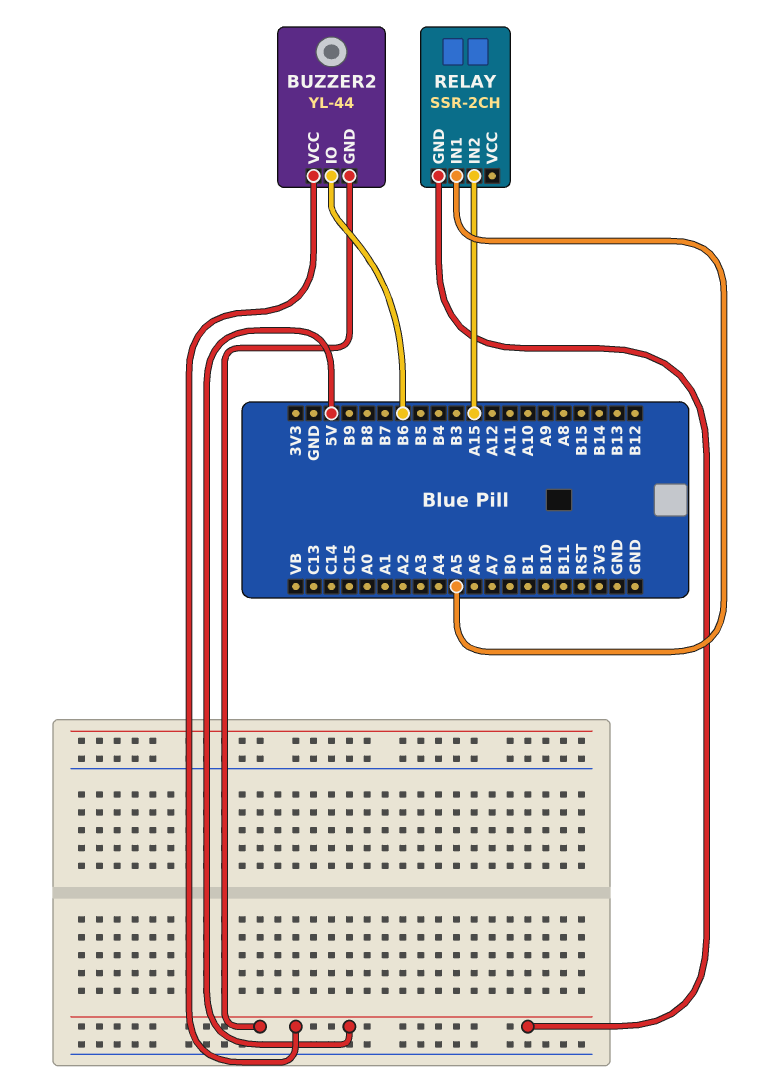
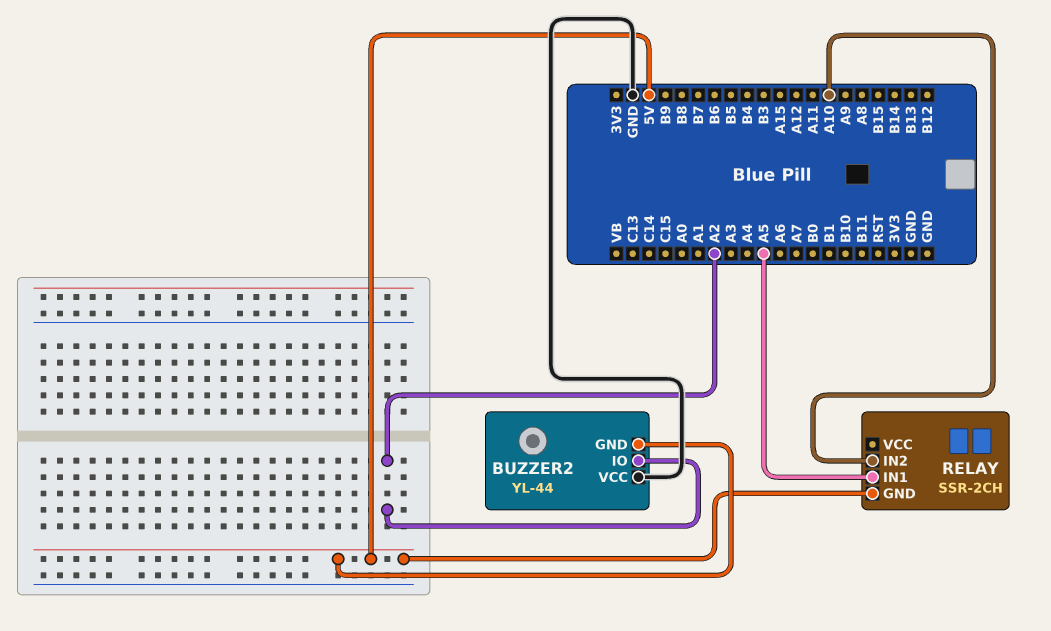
BUZZER2 pin IO: B6 -> A2
BUZZER2 pin VCC: 5V -> GND
RELAY pin IN2: A15 -> A10

